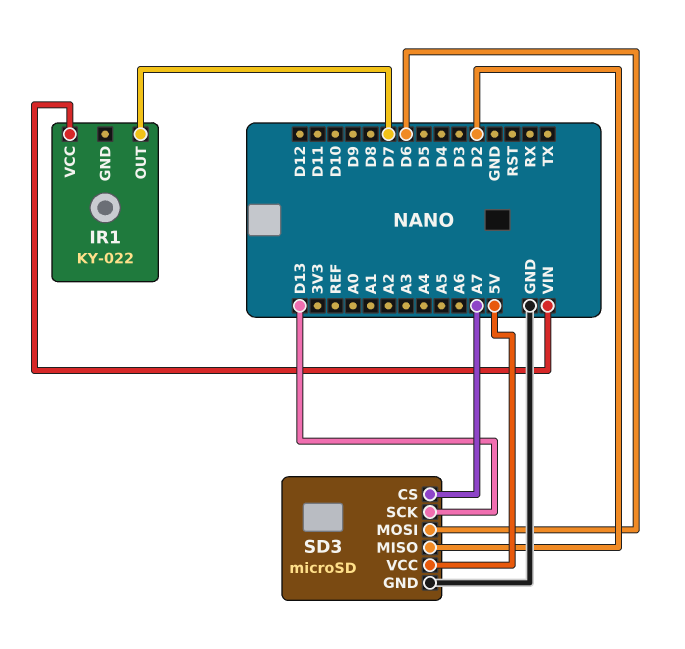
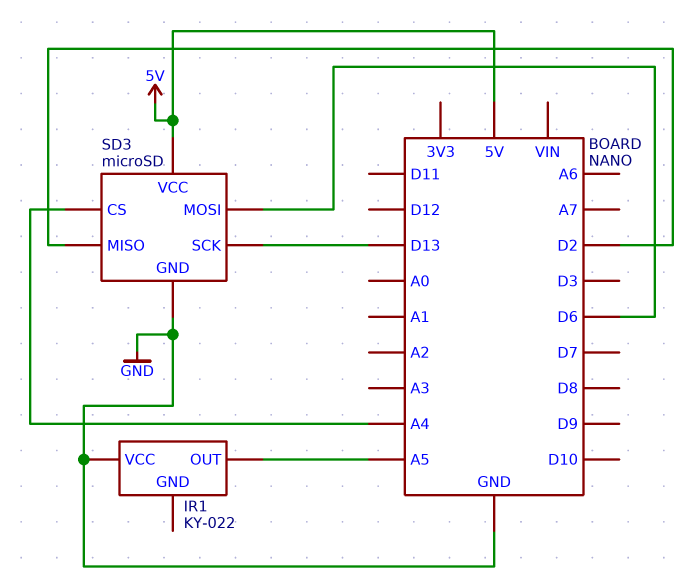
IR1 pin OUT: D7 -> A5
IR1 pin VCC: VIN -> GND
SD3 pin CS: A7 -> A4

